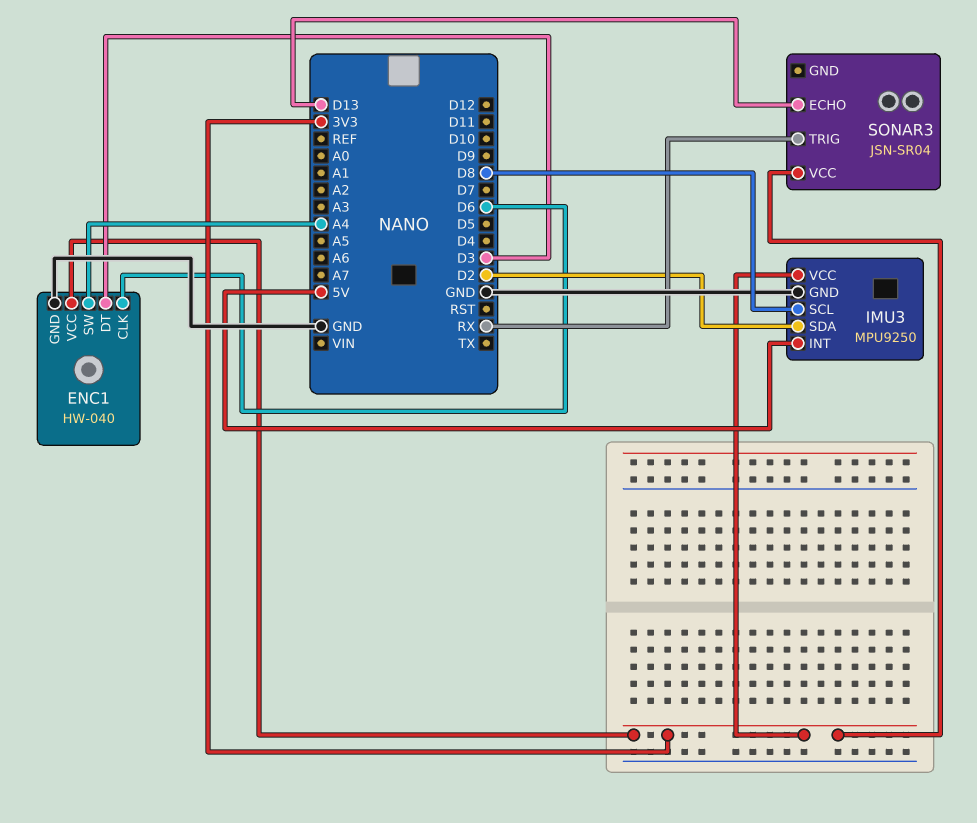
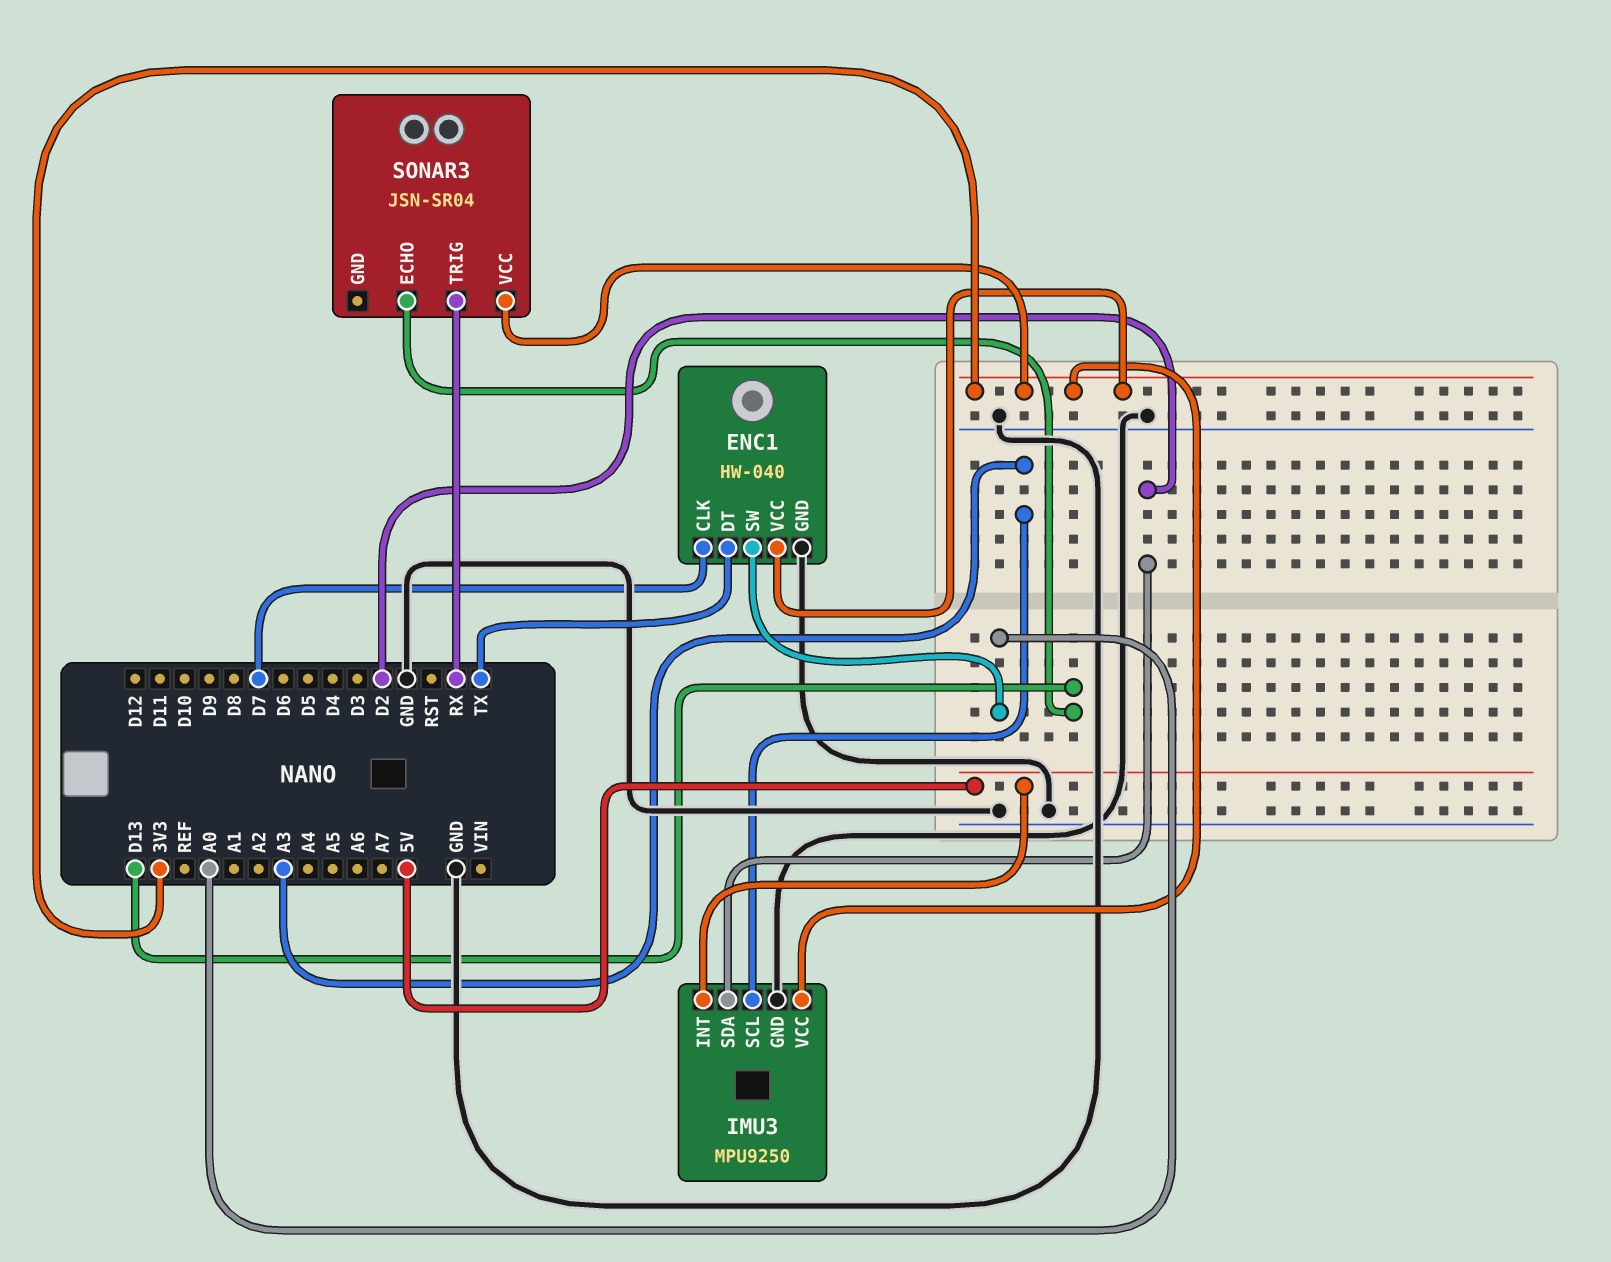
ENC1 pin CLK: D6 -> D7
ENC1 pin DT: D3 -> TX
ENC1 pin SW: A4 -> A0
IMU3 pin SCL: D8 -> A3

